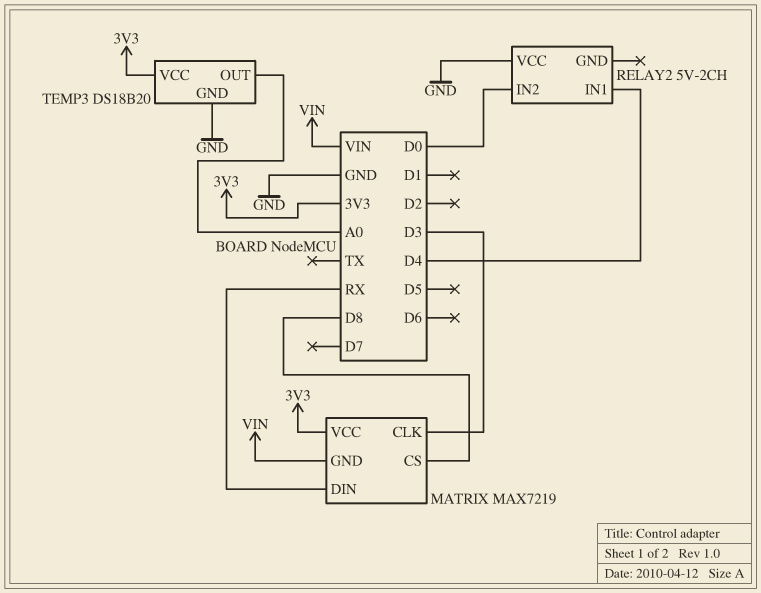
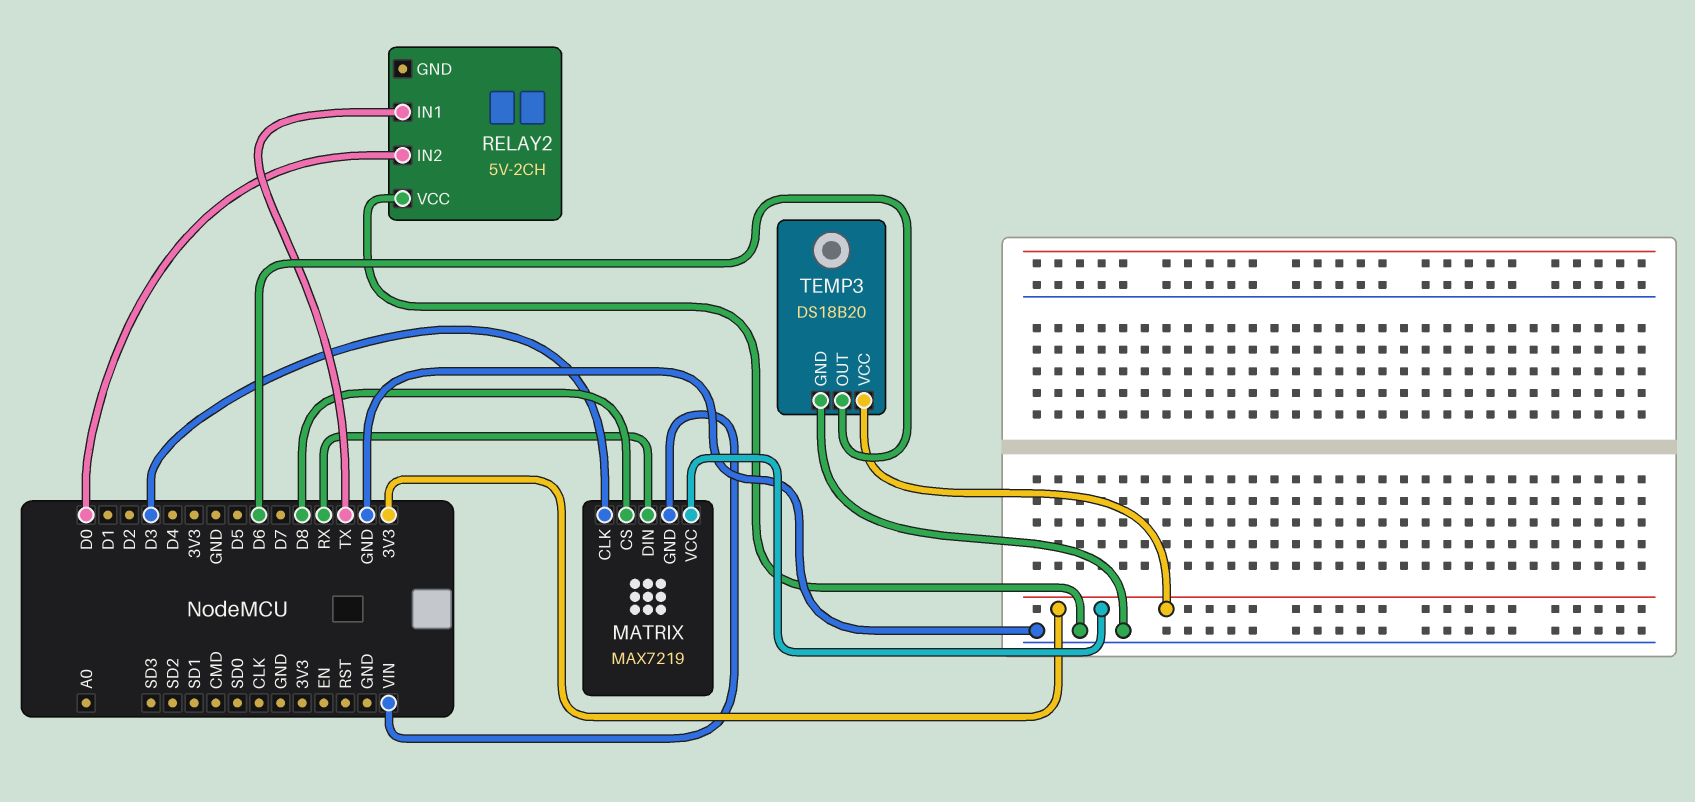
RELAY2 pin IN1: D4 -> TX
TEMP3 pin OUT: A0 -> D6

